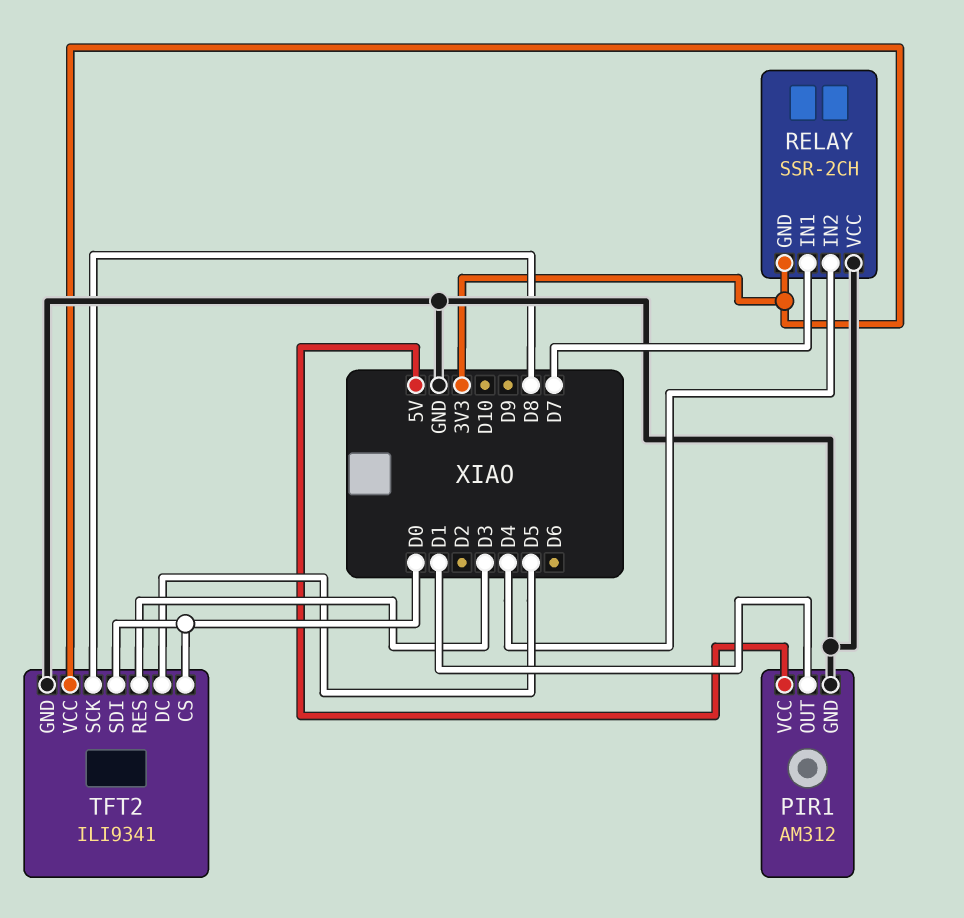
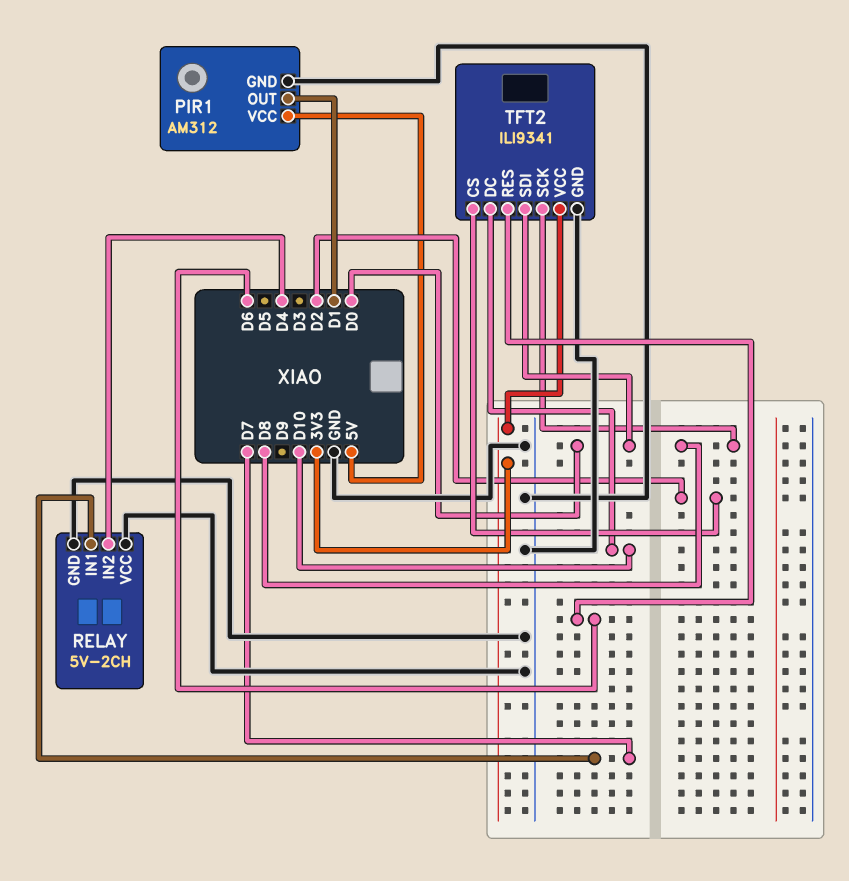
RELAY: SSR-2CH -> 5V-2CH
RELAY pin GND: 3V3 -> GND
TFT2 pin CS: D0 -> D2
TFT2 pin DC: D5 -> D10
TFT2 pin RES: D3 -> D6

